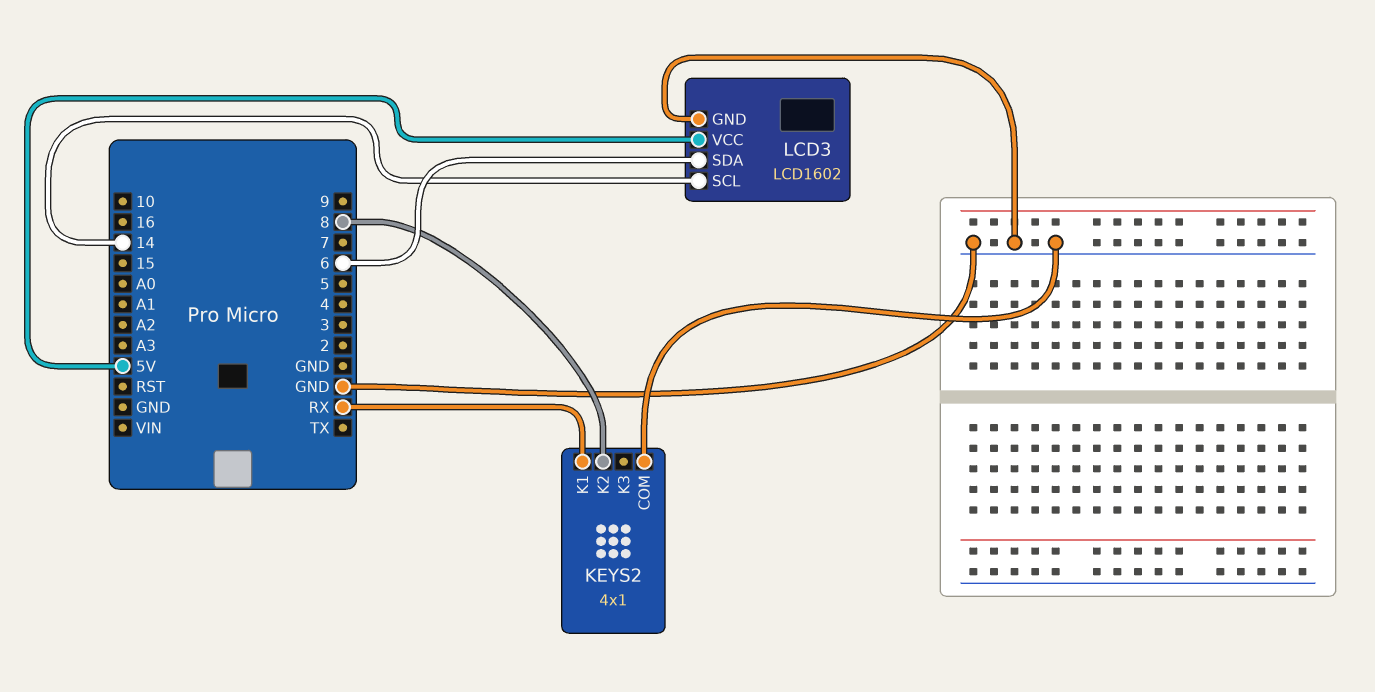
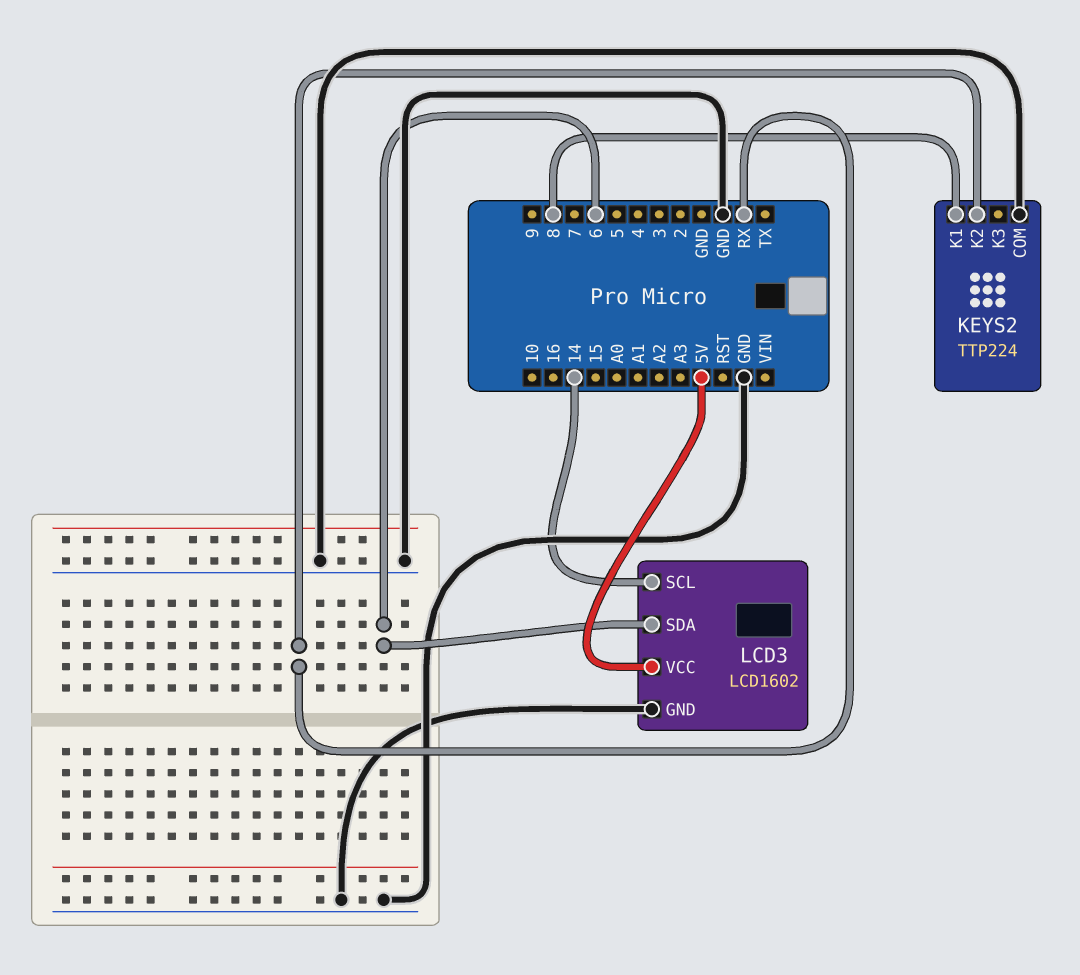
KEYS2: 4x1 -> TTP224
KEYS2 pin K1: RX -> 8
KEYS2 pin K2: 8 -> RX

